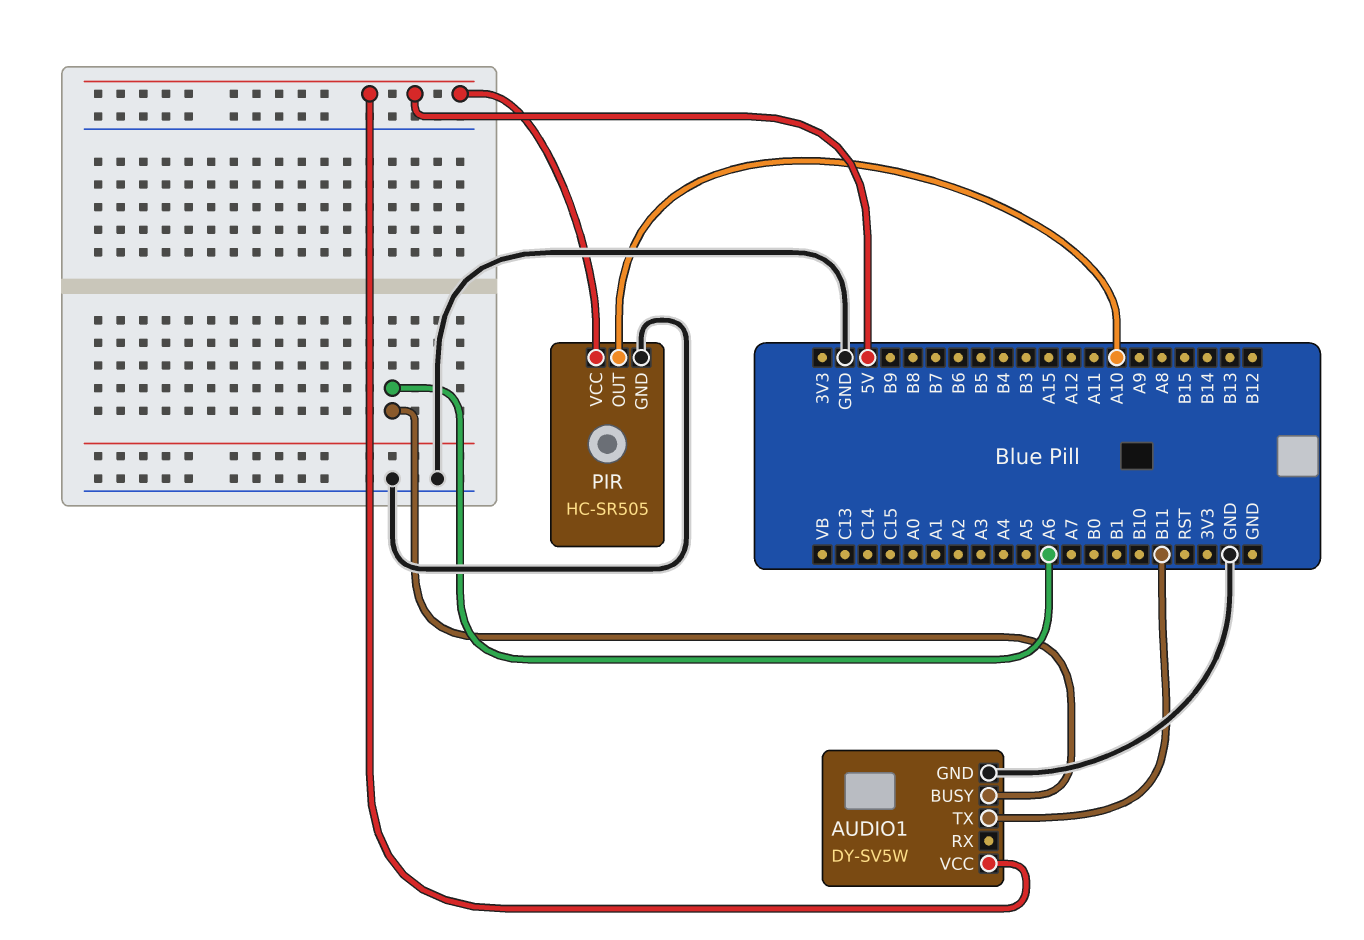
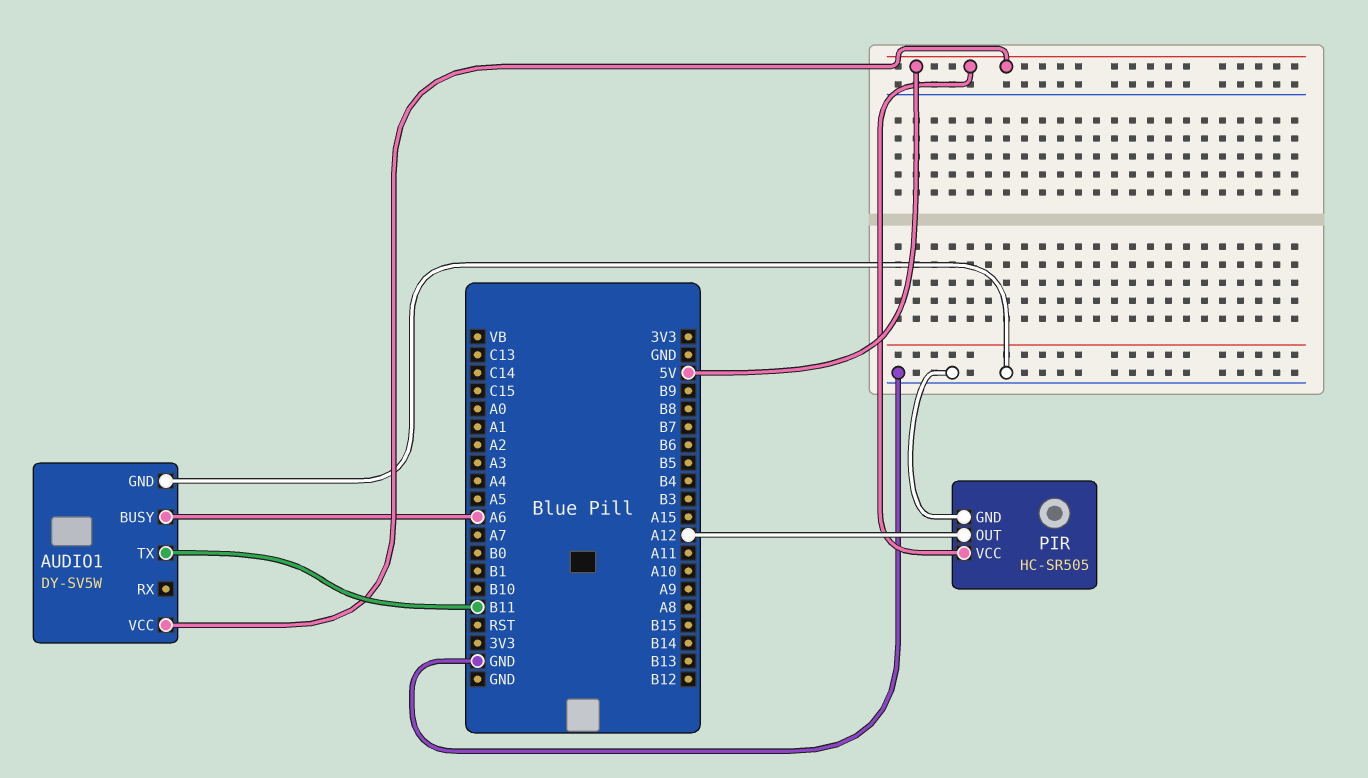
PIR pin OUT: A10 -> A12

